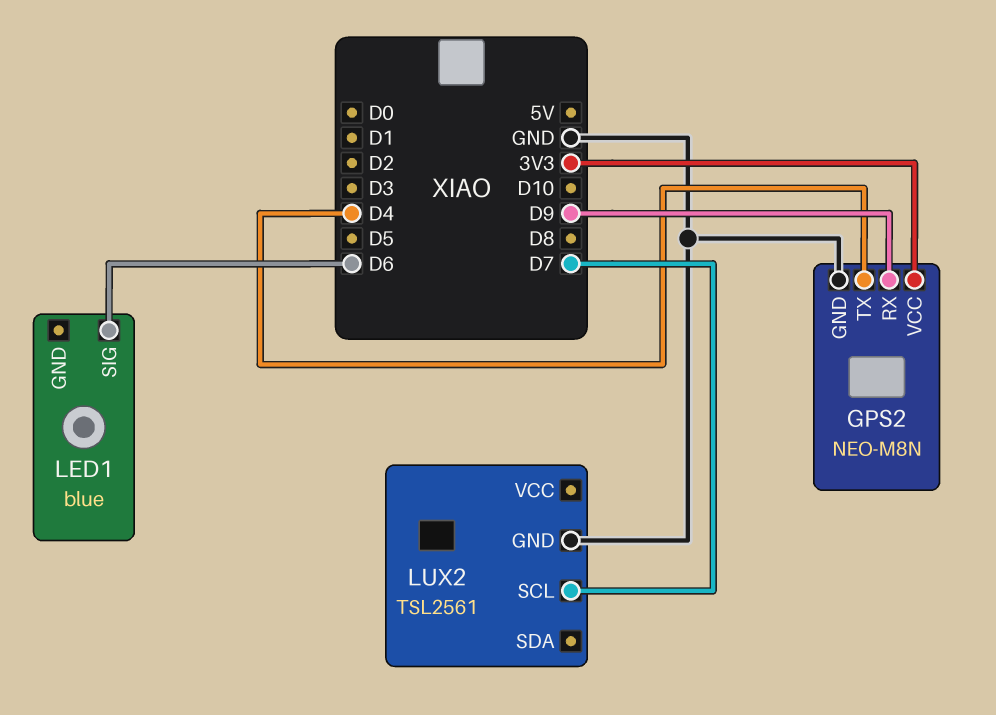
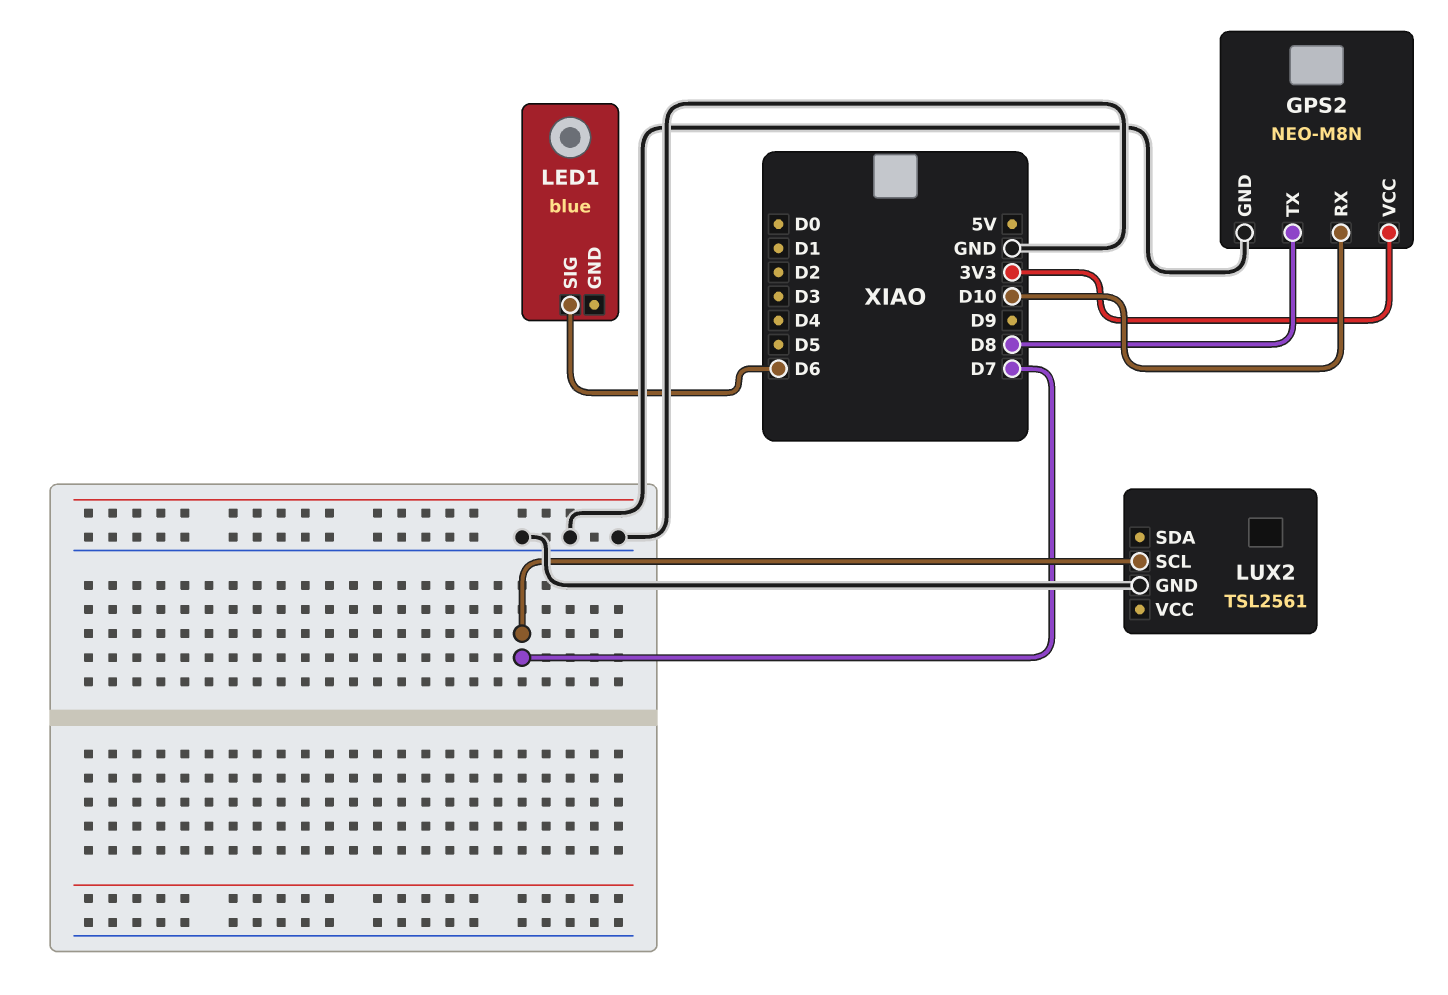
GPS2 pin RX: D9 -> D10
GPS2 pin TX: D4 -> D8

